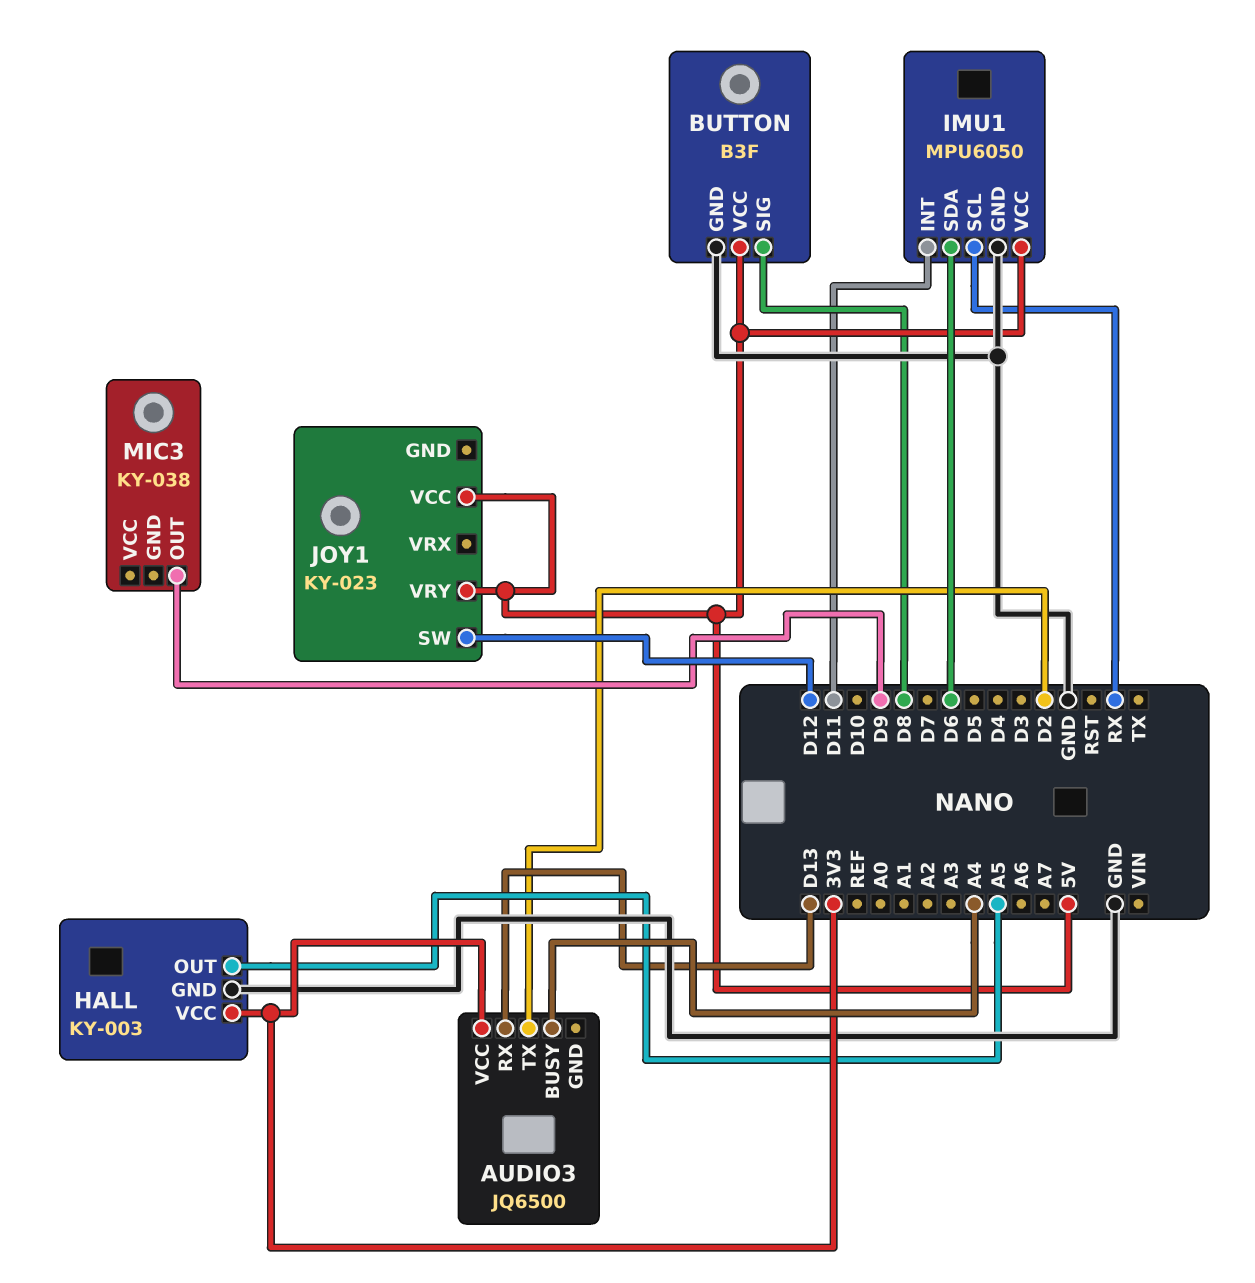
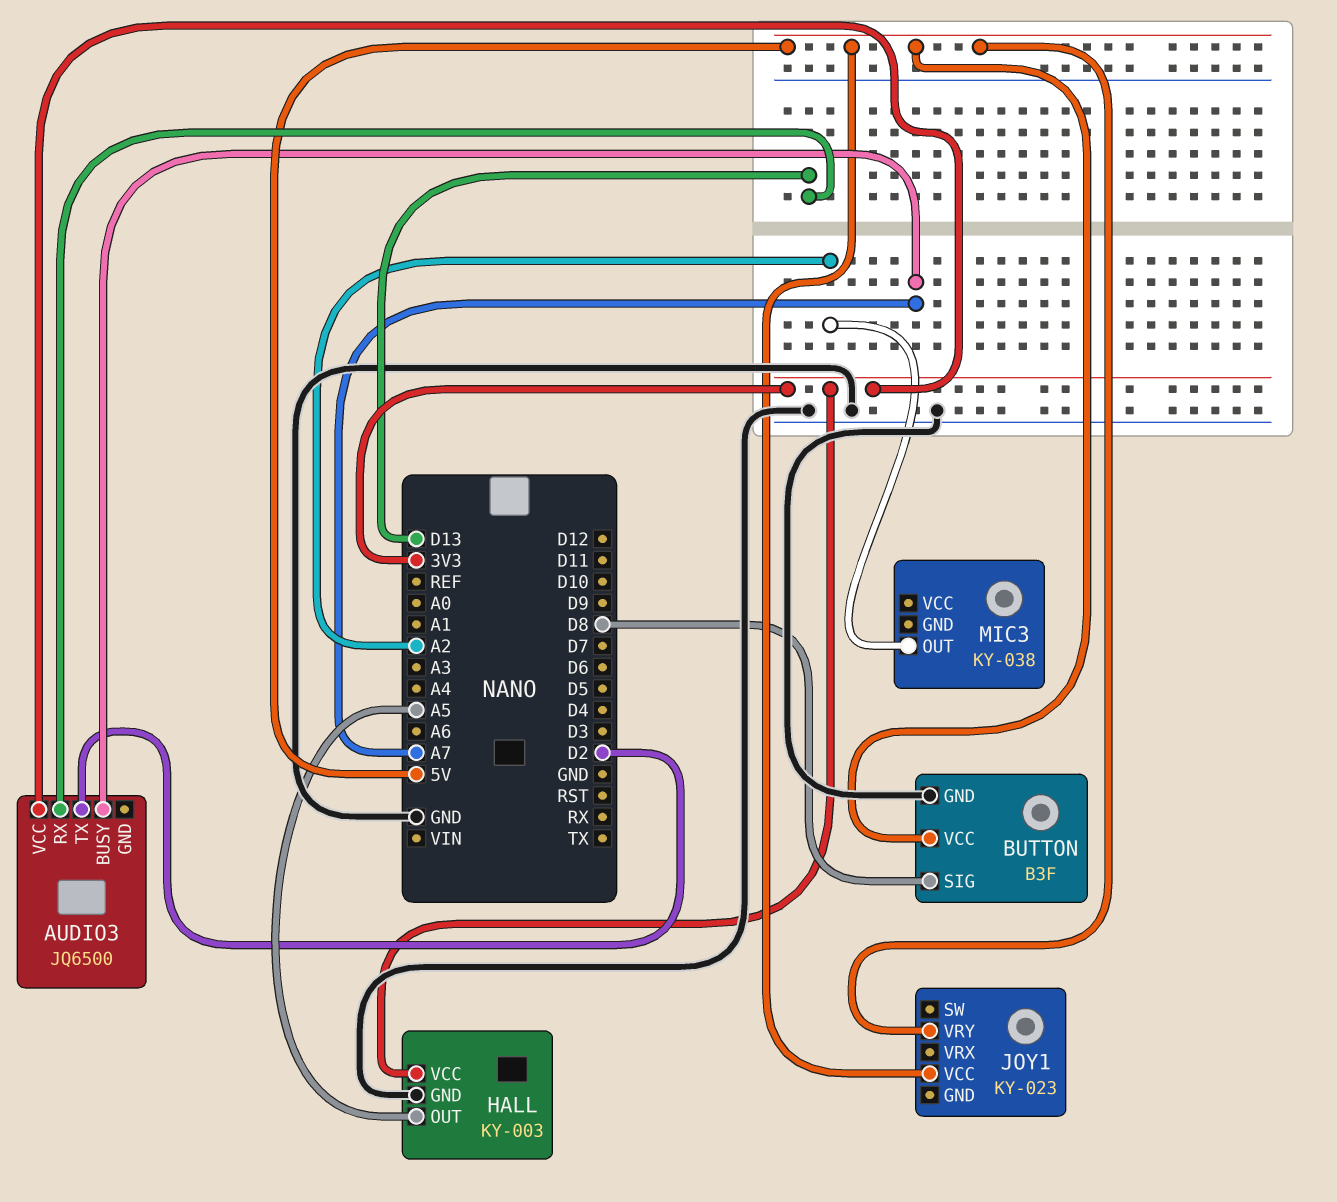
AUDIO3 pin BUSY: A4 -> A7
IMU1: MPU6050 -> none
IMU1 pin GND: GND -> none
IMU1 pin INT: D11 -> none
IMU1 pin SCL: RX -> none
IMU1 pin SDA: D6 -> none
IMU1 pin VCC: 5V -> none
JOY1 pin SW: D12 -> none
MIC3 pin OUT: D9 -> A2

